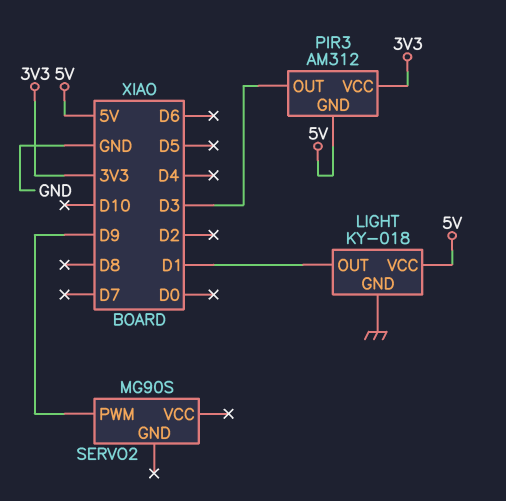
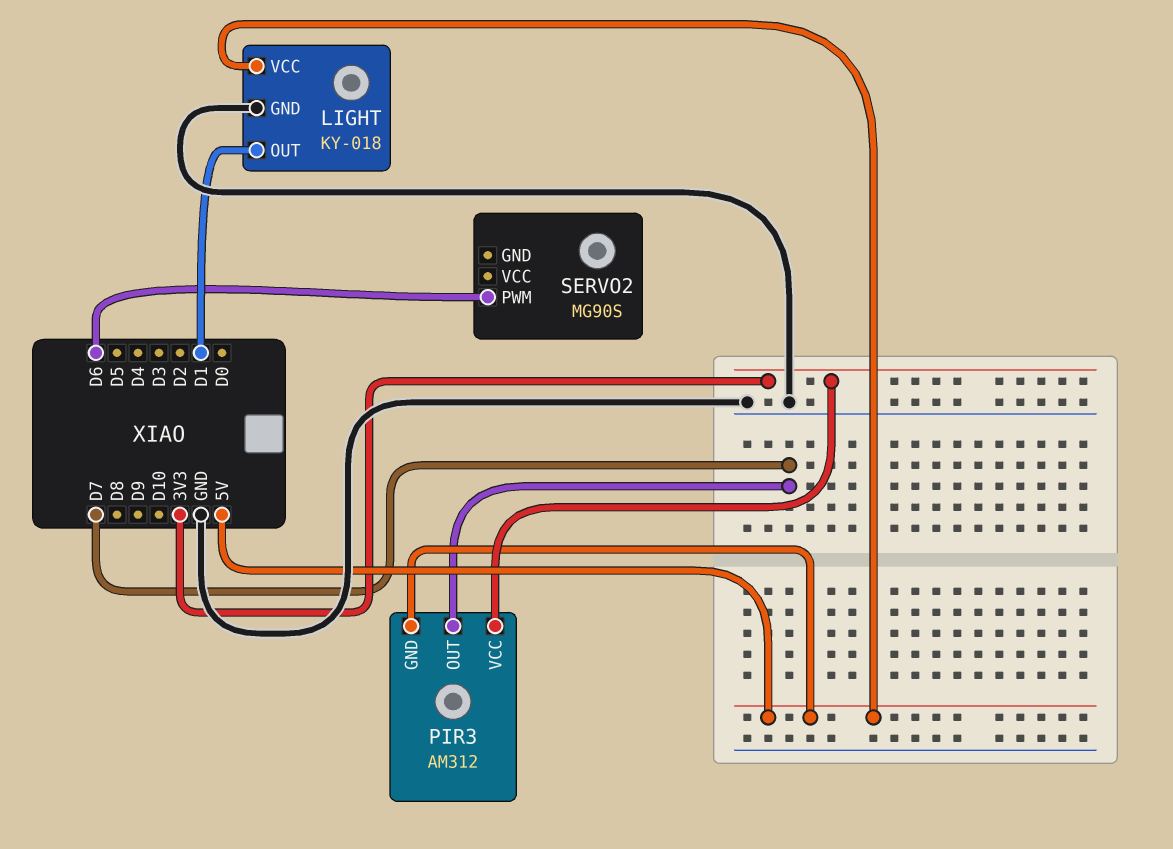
PIR3 pin OUT: D3 -> D7
SERVO2 pin PWM: D9 -> D6

